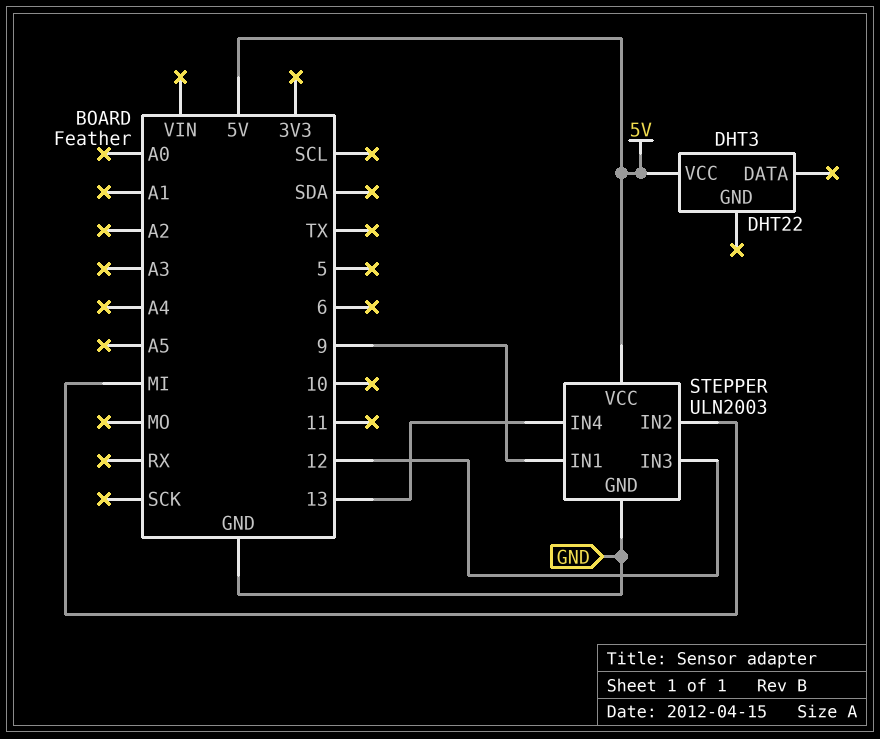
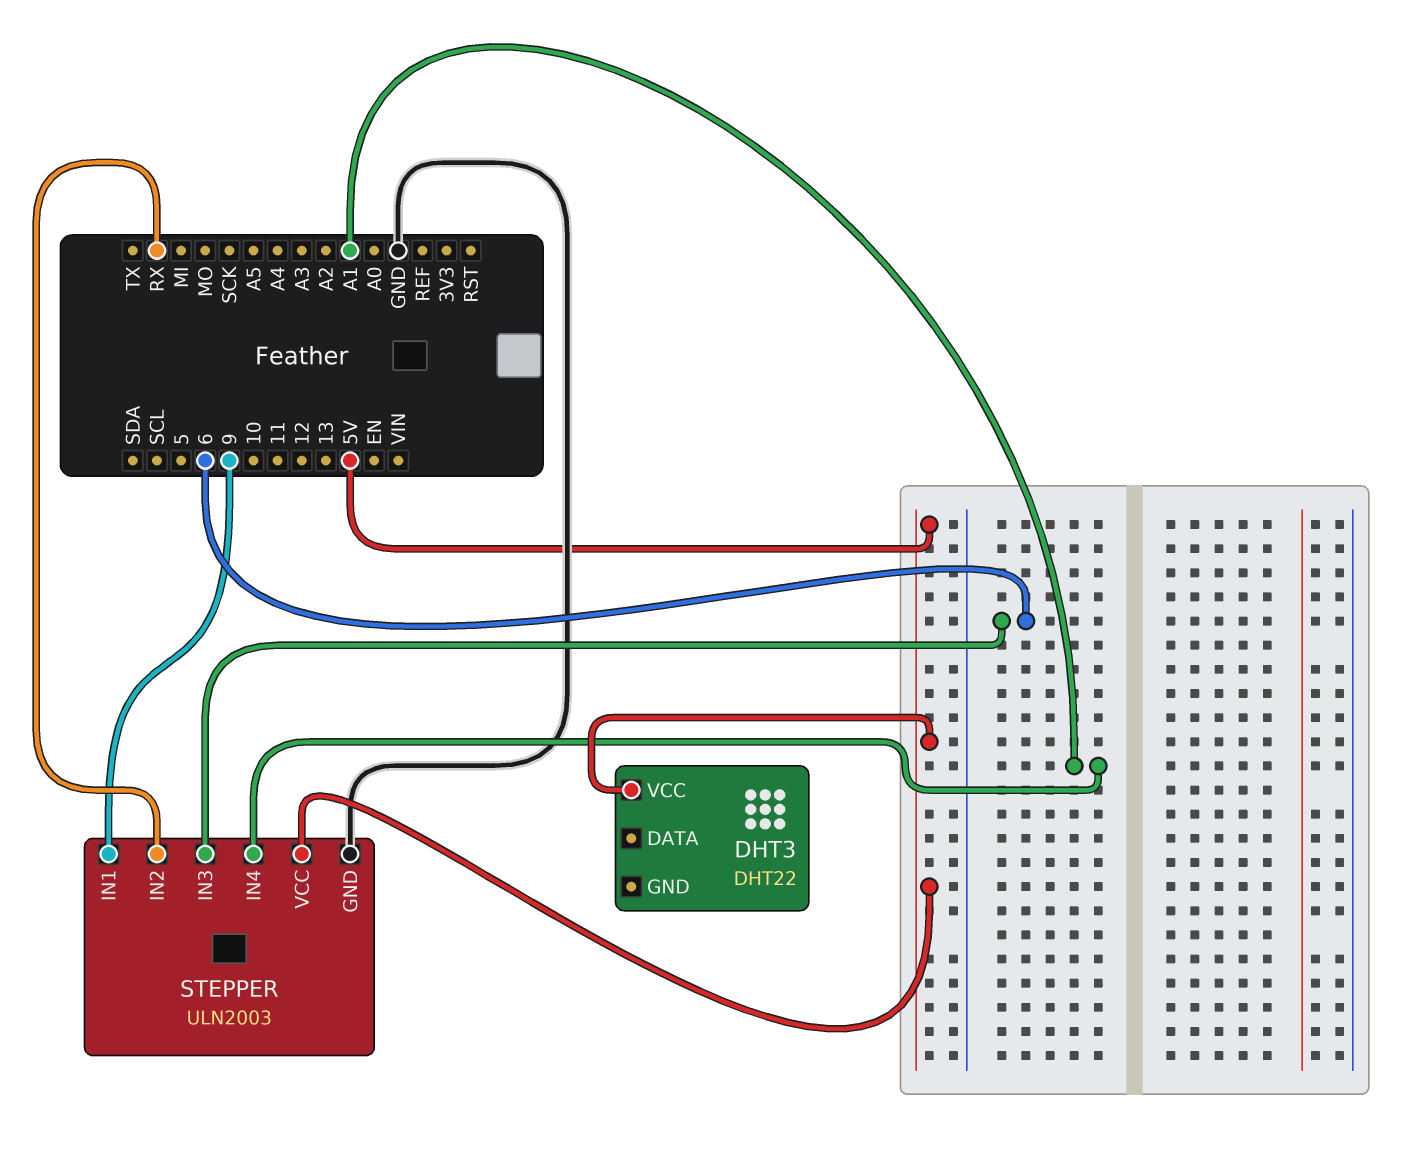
STEPPER pin IN2: MI -> RX
STEPPER pin IN3: 12 -> 6
STEPPER pin IN4: 13 -> A1

